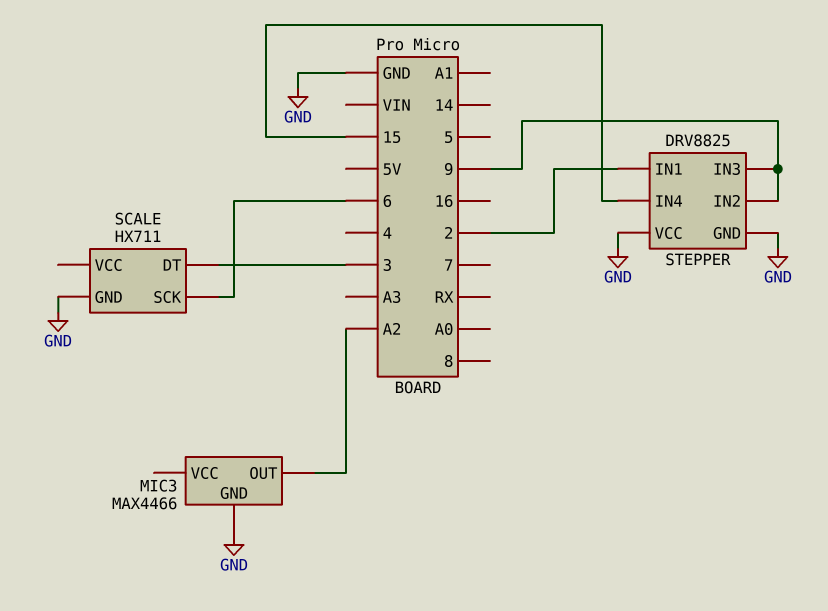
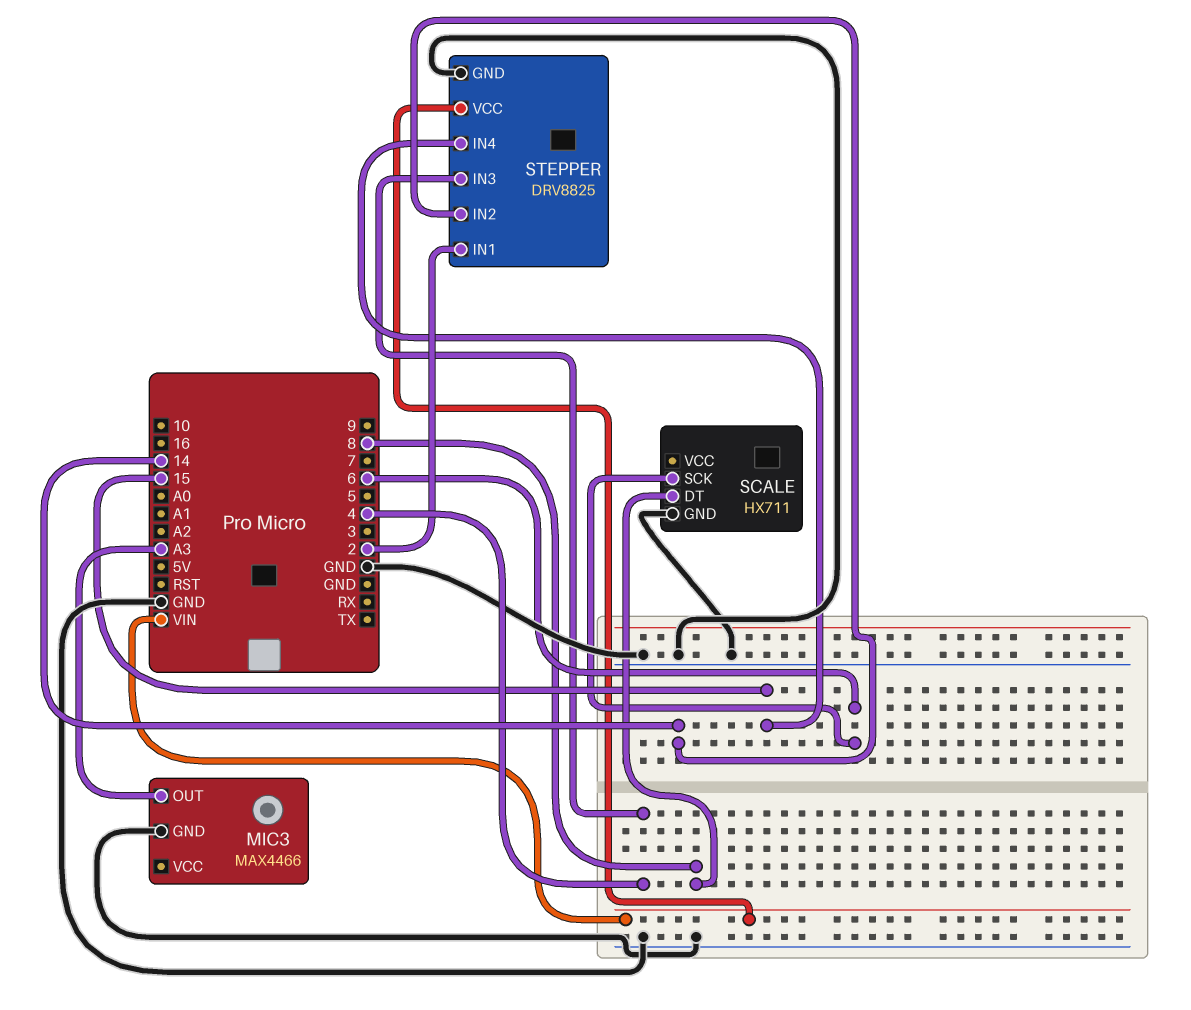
MIC3 pin OUT: A2 -> A3
SCALE pin DT: 3 -> 8
STEPPER pin IN2: 9 -> 14
STEPPER pin IN3: 9 -> 4
STEPPER pin VCC: GND -> VIN

